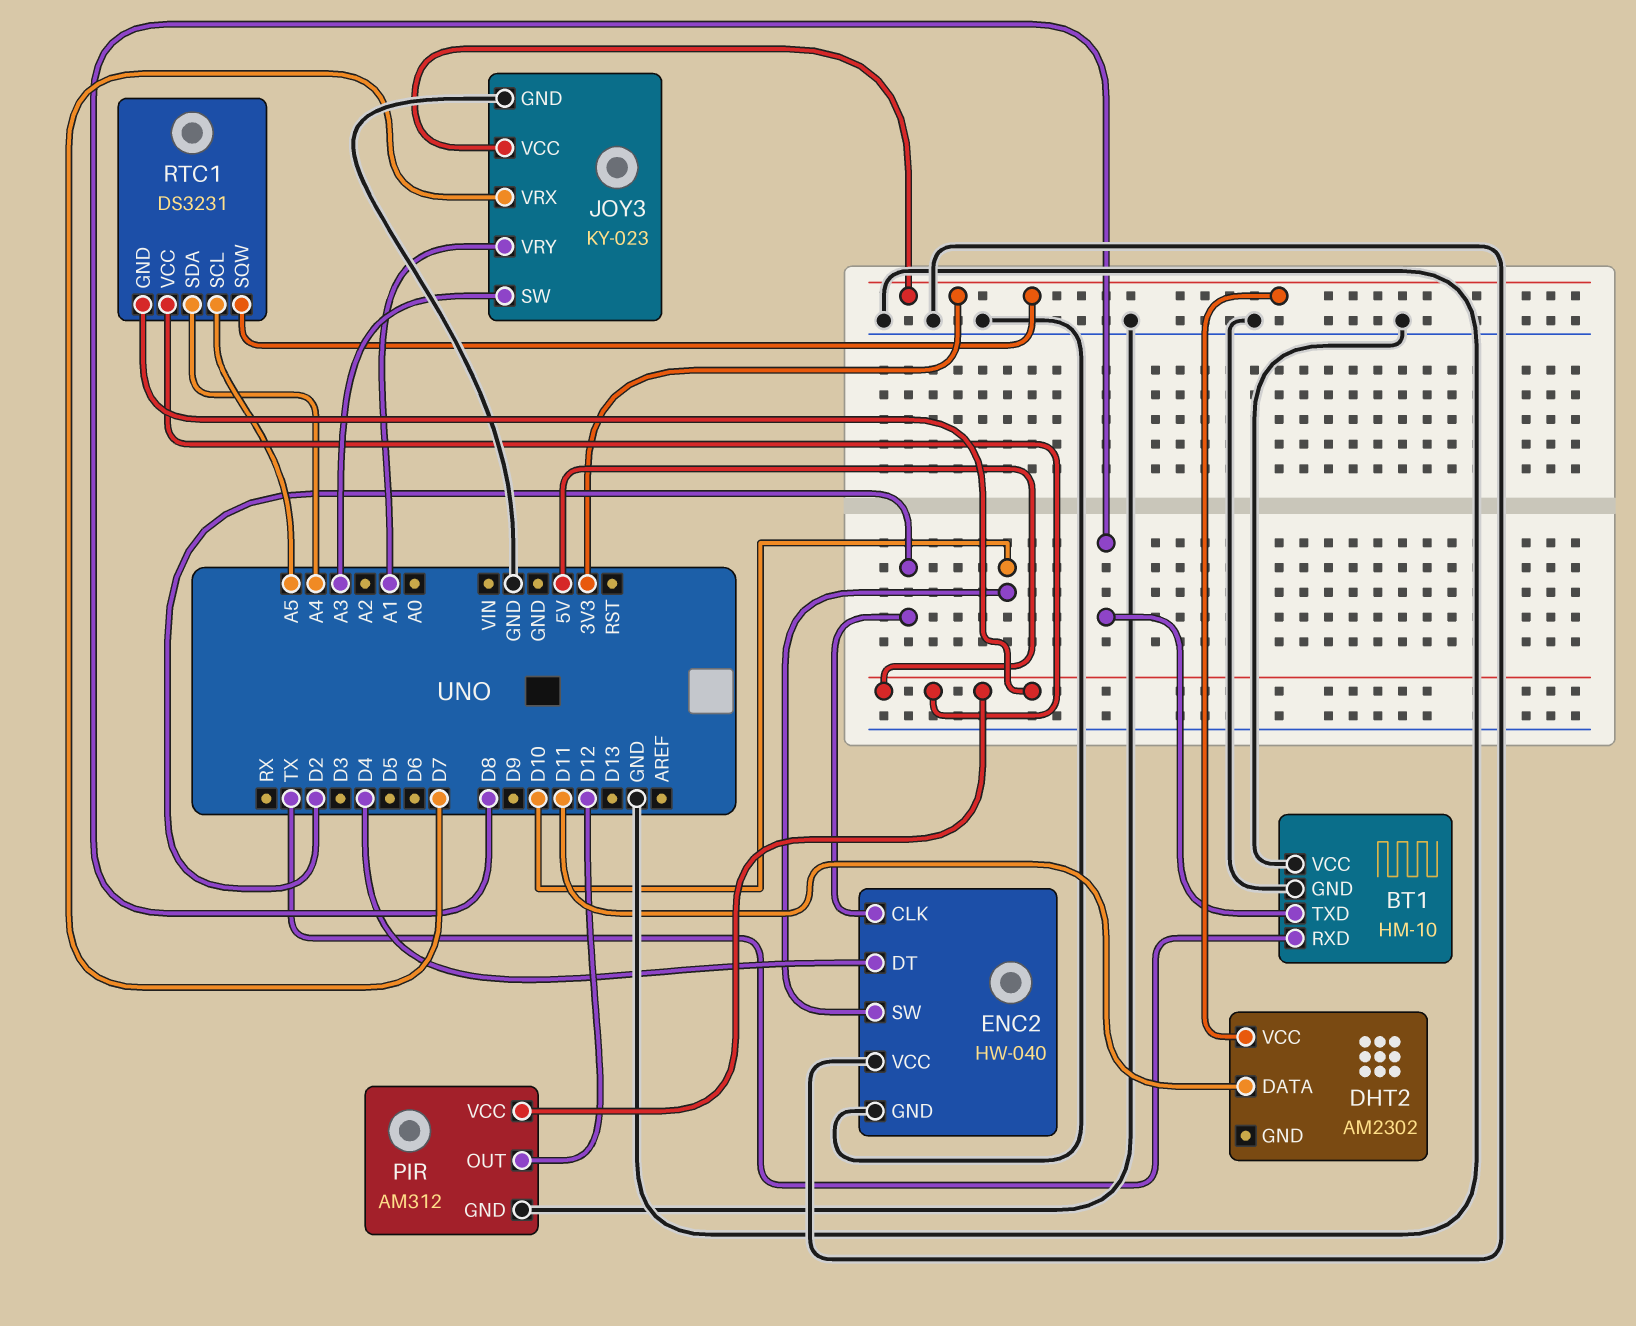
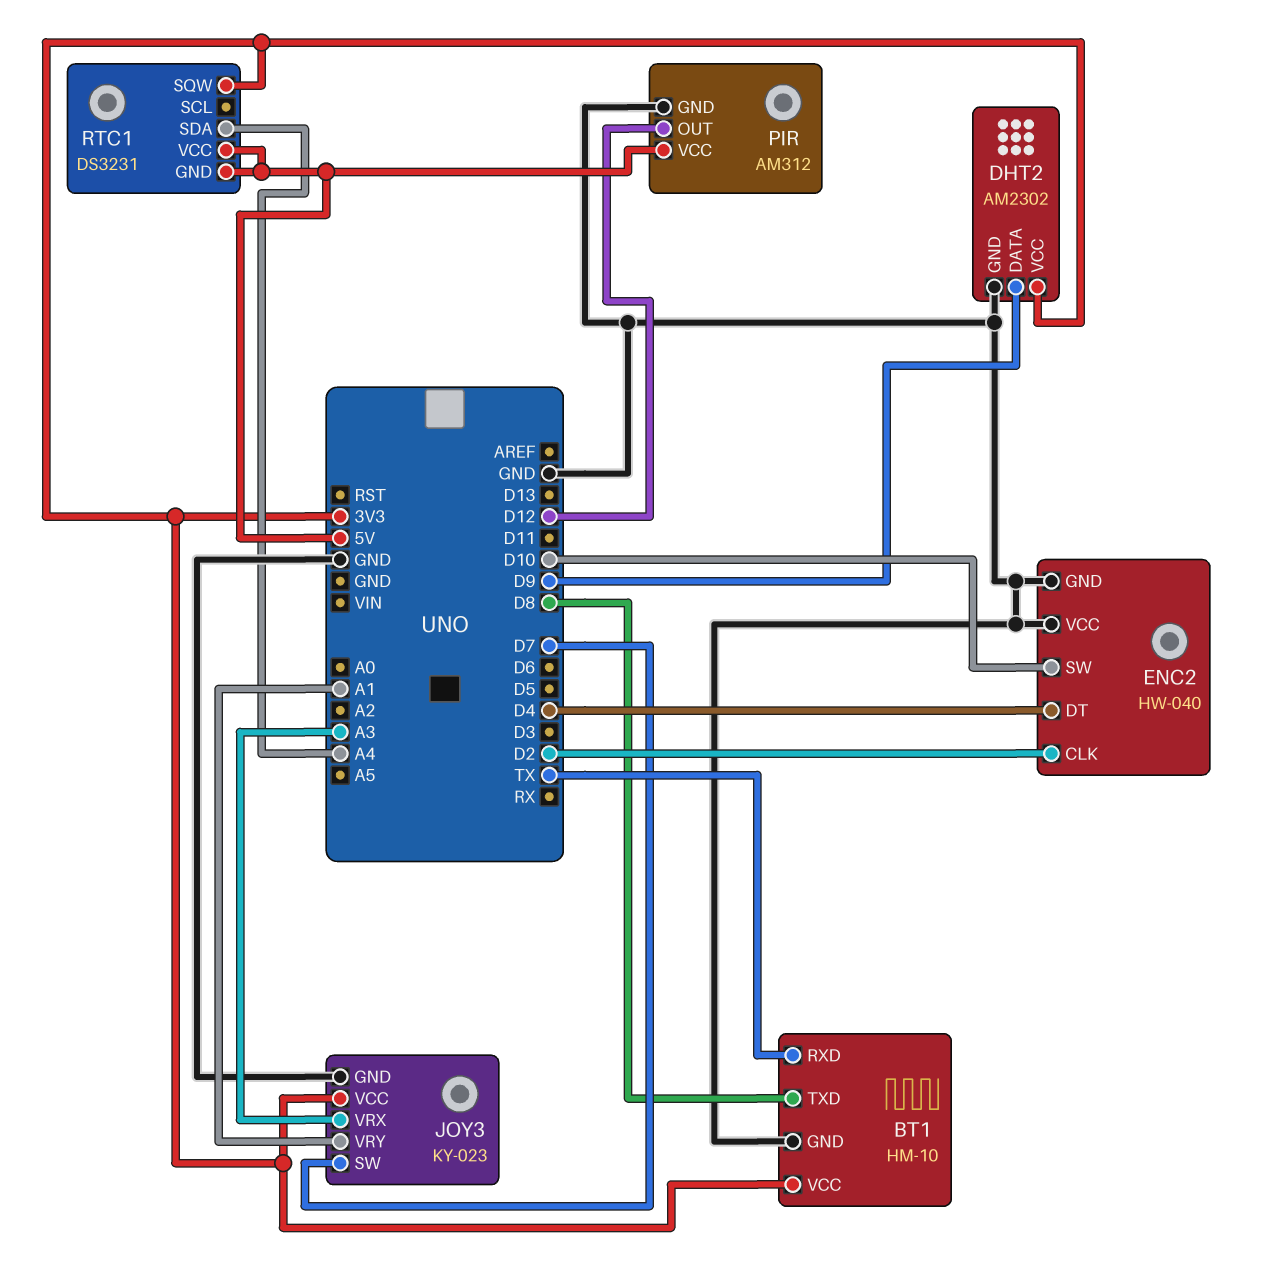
BT1 pin VCC: GND -> 3V3
DHT2 pin DATA: D11 -> D9
DHT2 pin GND: none -> GND
JOY3 pin SW: A3 -> D7
JOY3 pin VRX: D7 -> A3
RTC1 pin SCL: A5 -> none

